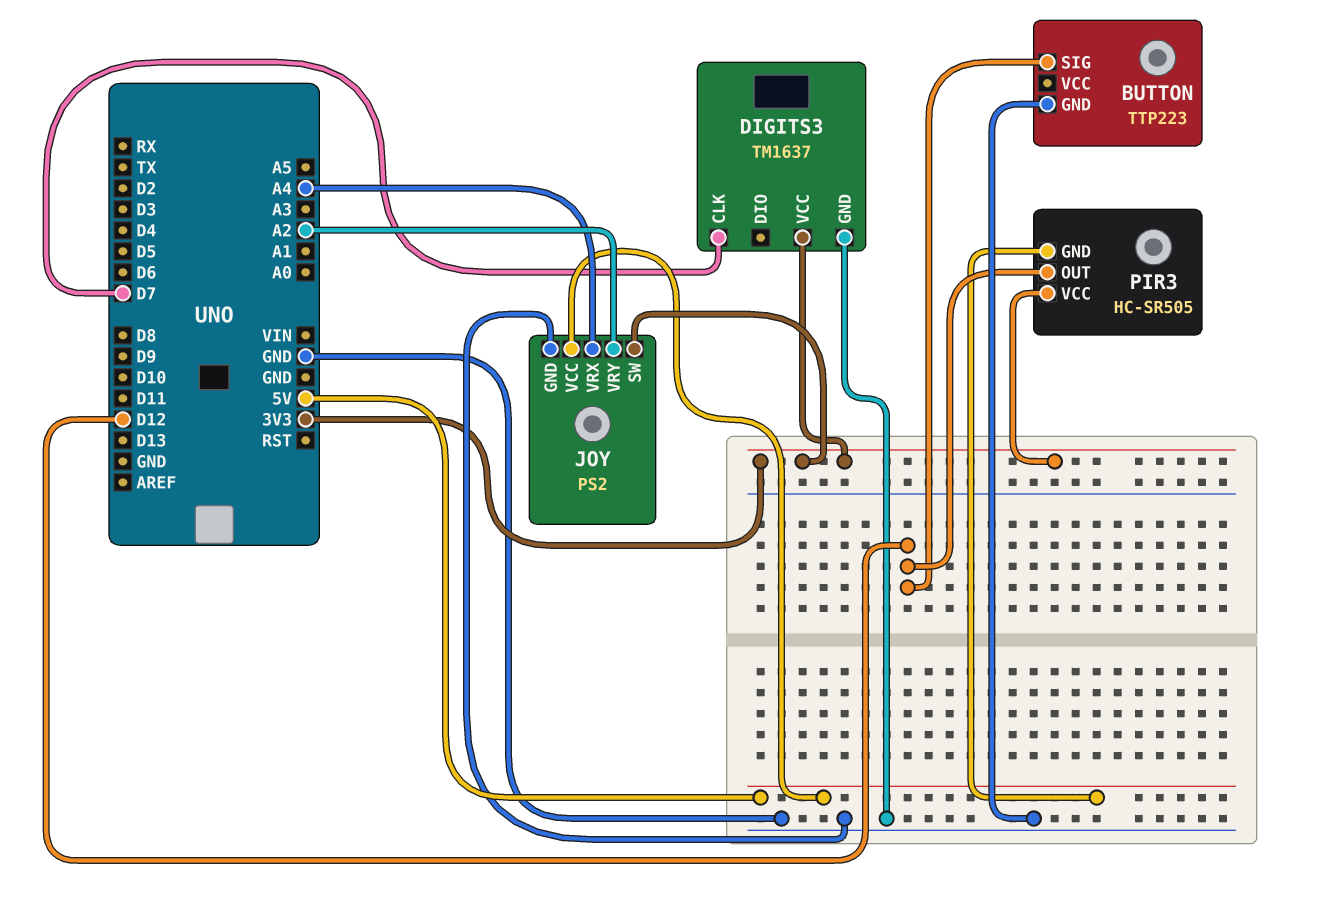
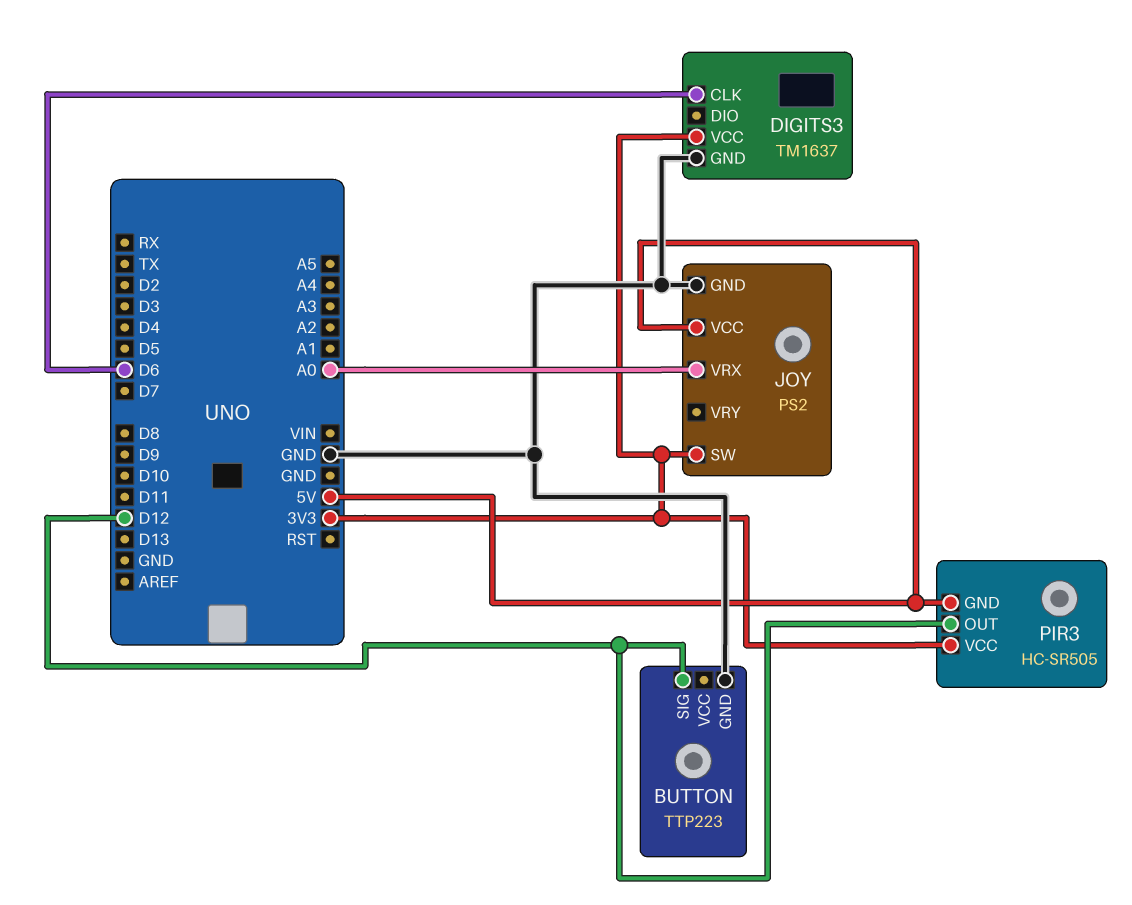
DIGITS3 pin CLK: D7 -> D6
JOY pin VRX: A4 -> A0
JOY pin VRY: A2 -> none

